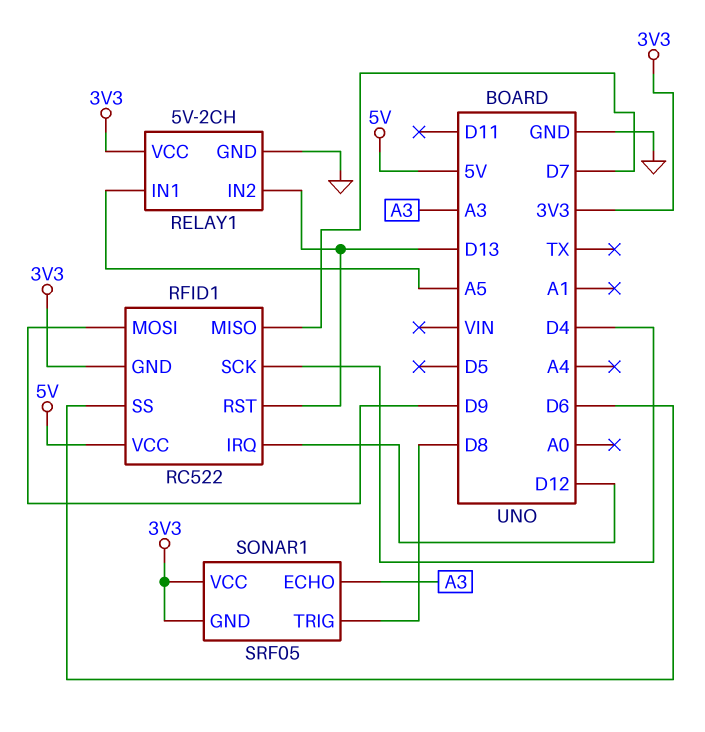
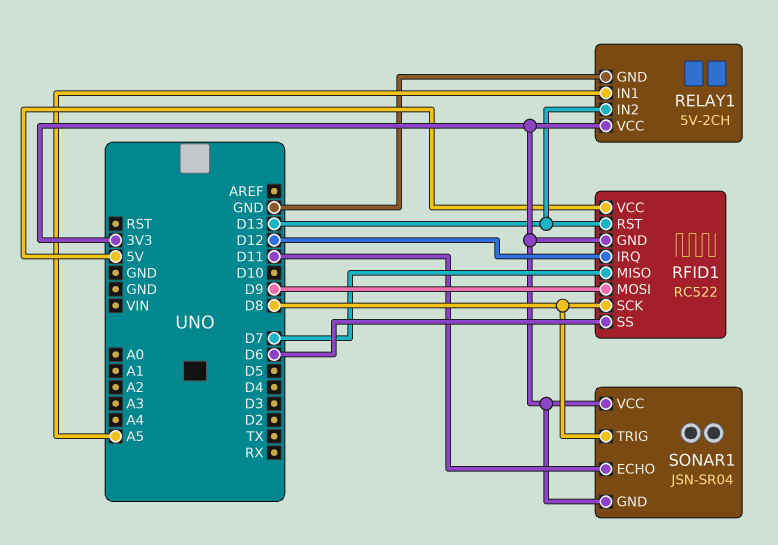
RFID1 pin SCK: D4 -> D8
SONAR1: SRF05 -> JSN-SR04
SONAR1 pin ECHO: A3 -> D11

